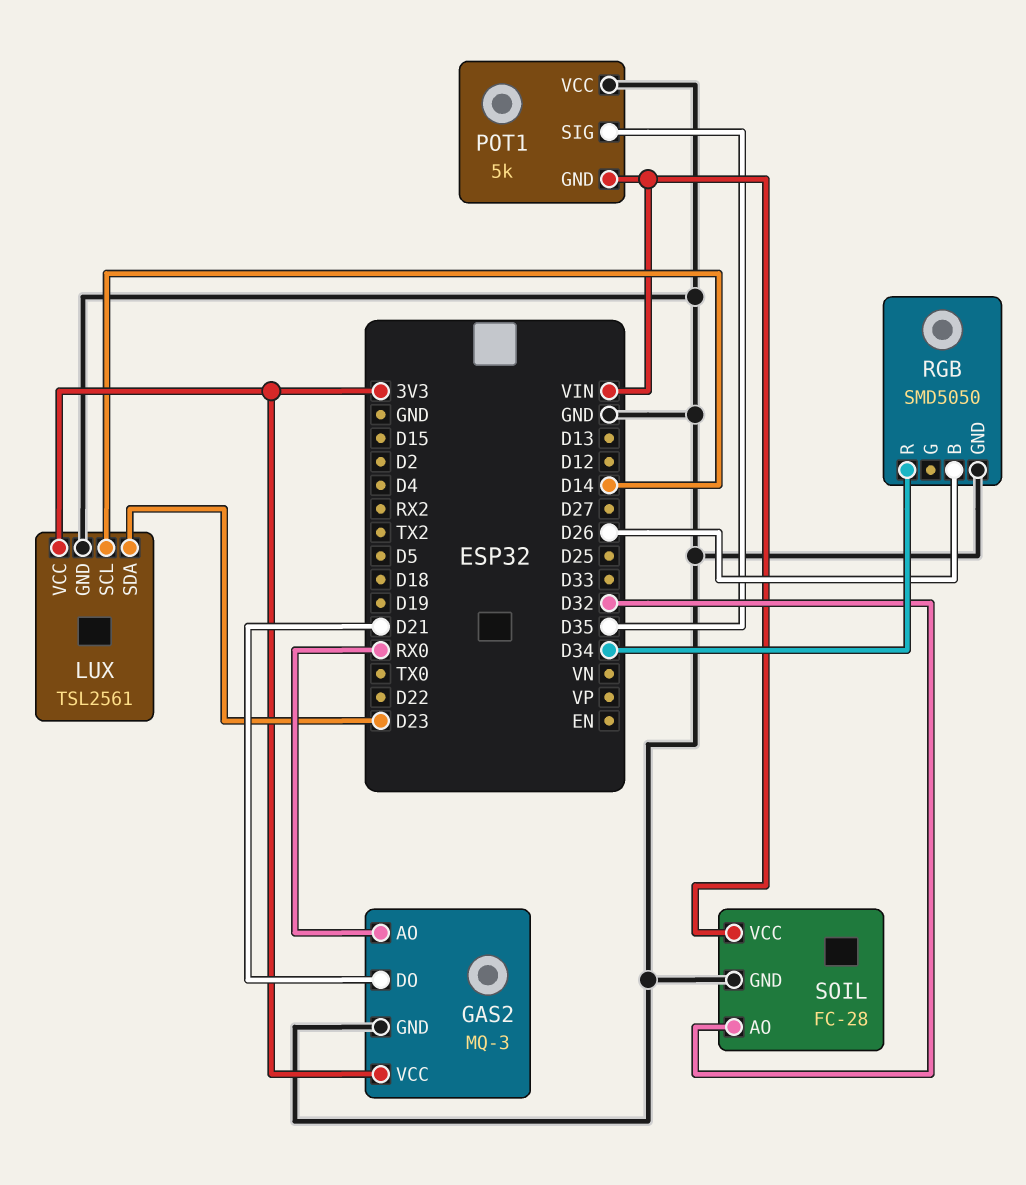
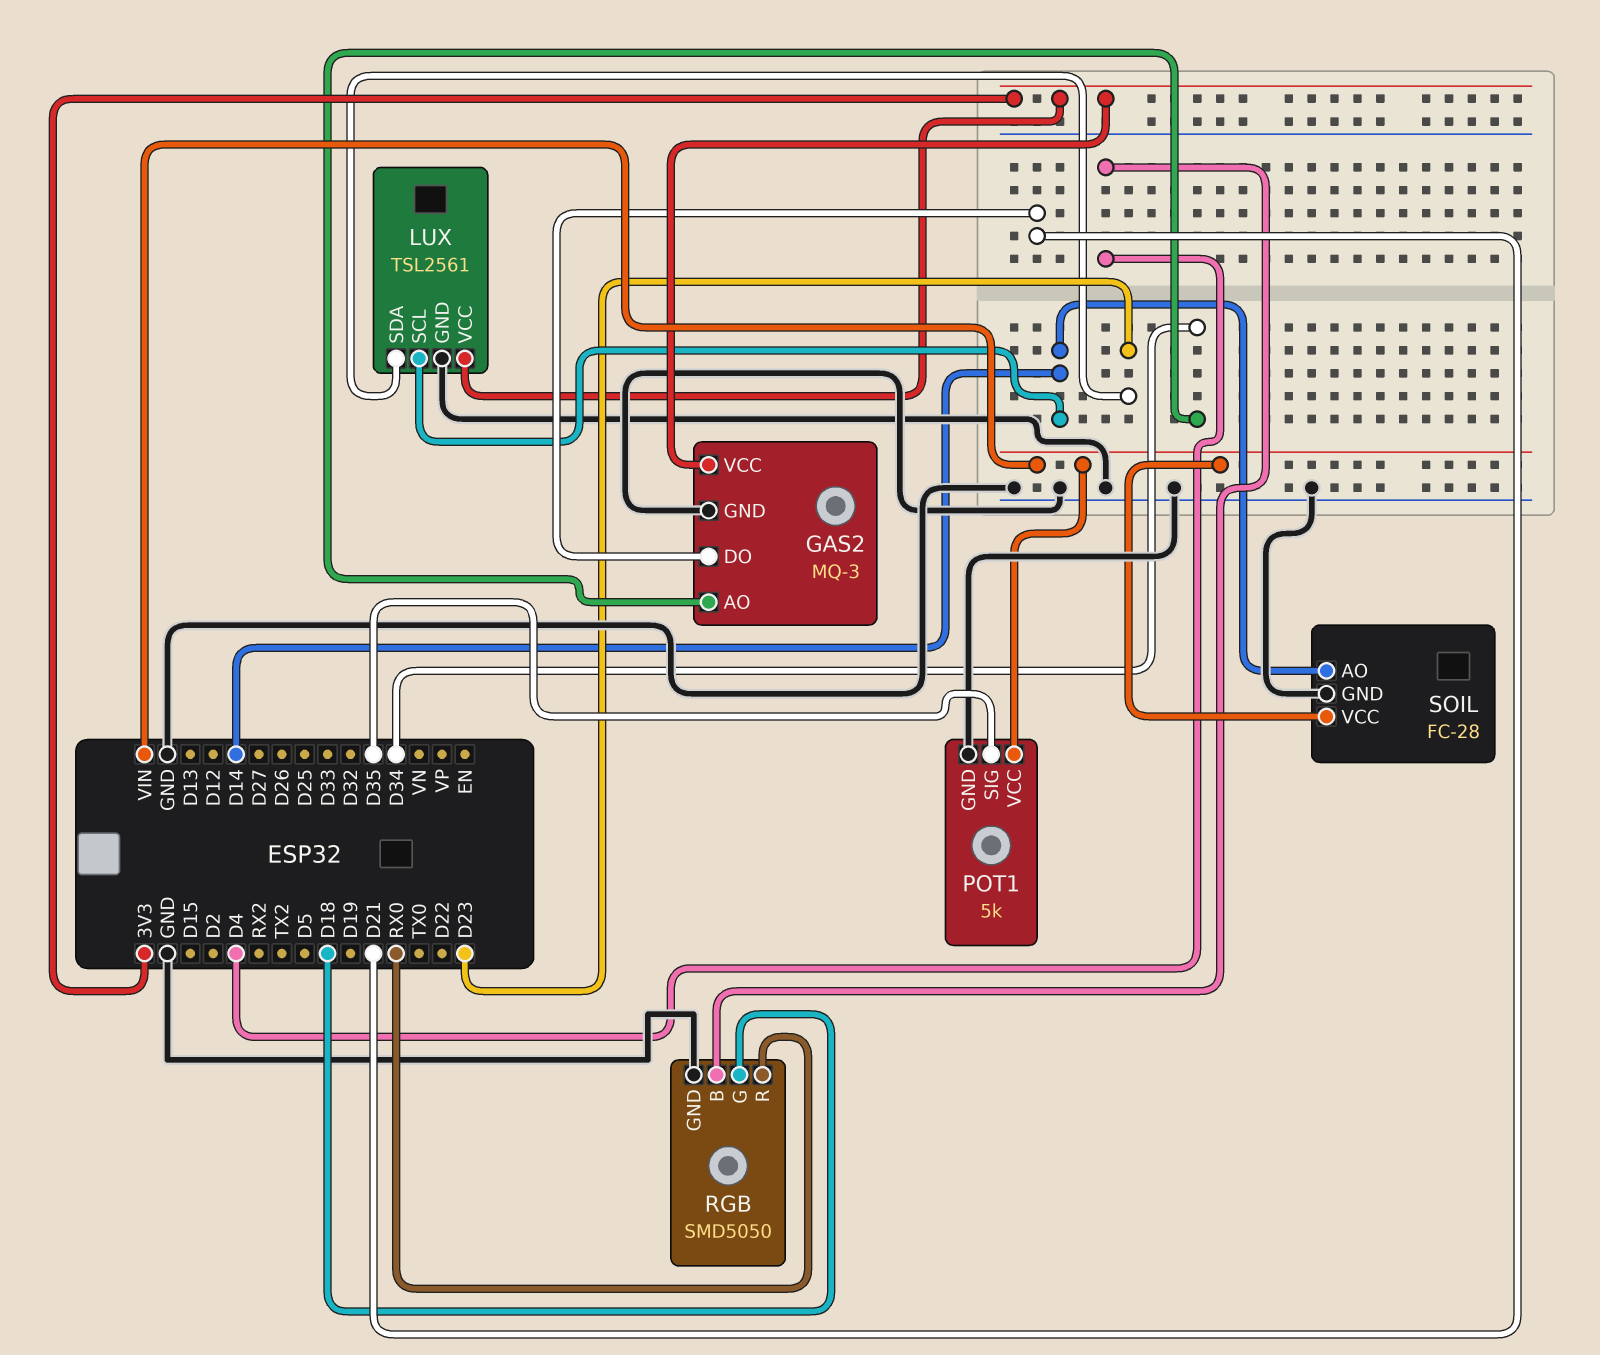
GAS2 pin AO: RX0 -> D34
POT1 pin GND: VIN -> GND
POT1 pin VCC: GND -> VIN
RGB pin B: D26 -> D4
RGB pin G: none -> D18
RGB pin R: D34 -> RX0
SOIL pin AO: D32 -> D14

